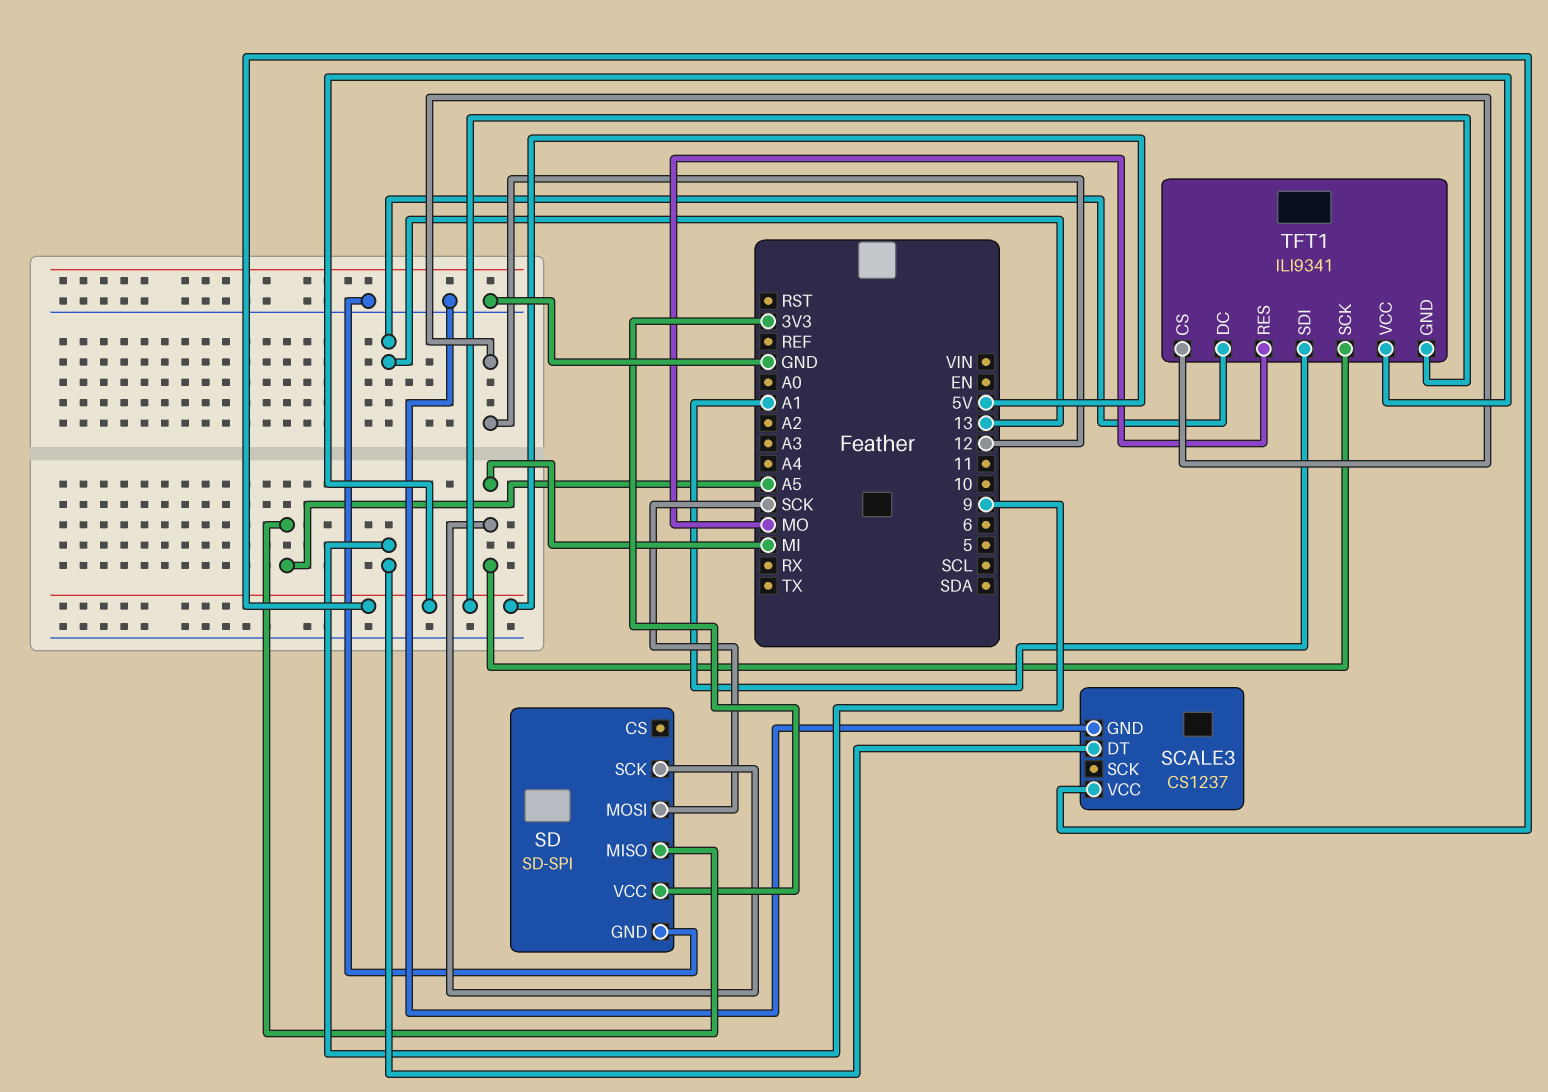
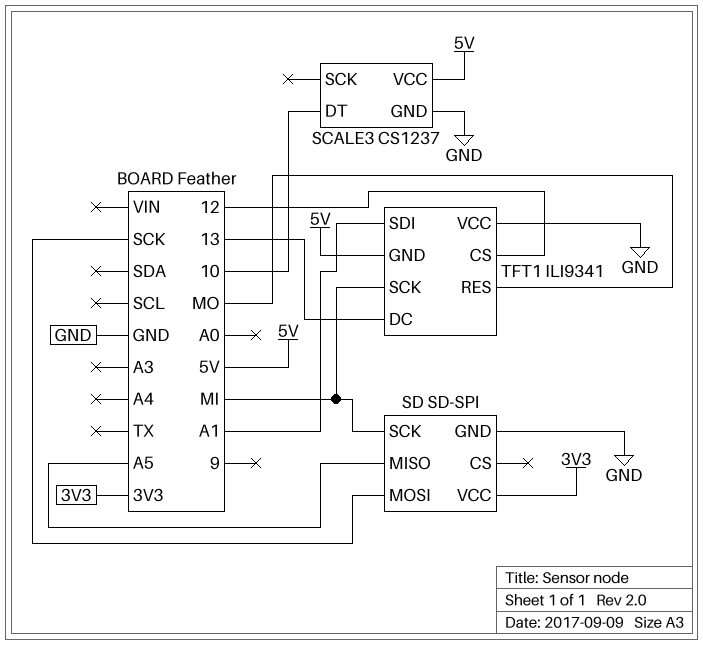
SCALE3 pin DT: 9 -> 10
TFT1 pin VCC: 5V -> GND

